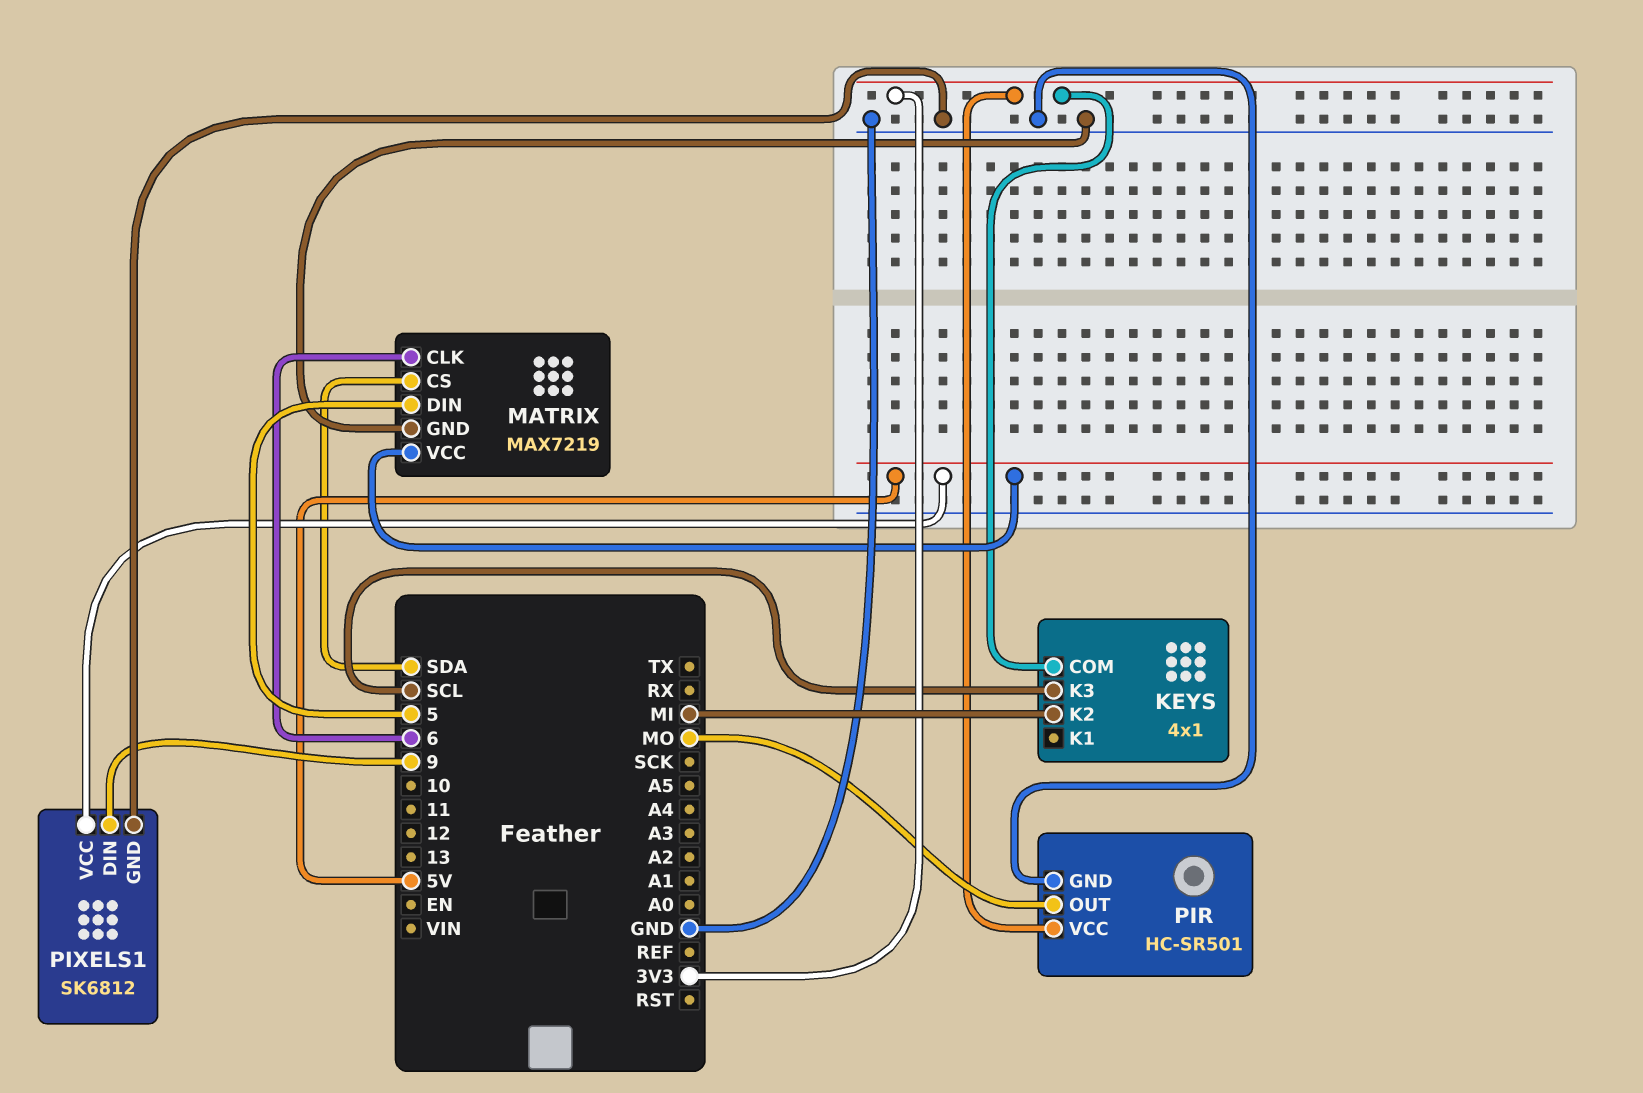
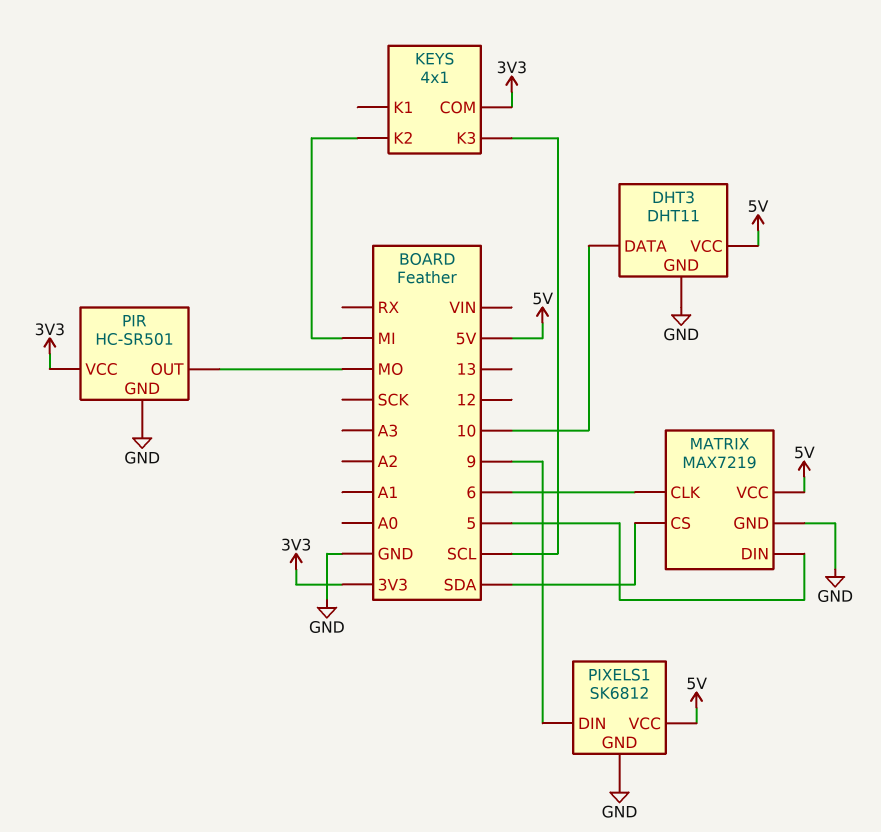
DHT3: none -> DHT11
DHT3 pin DATA: none -> 10
DHT3 pin GND: none -> GND
DHT3 pin VCC: none -> 5V

